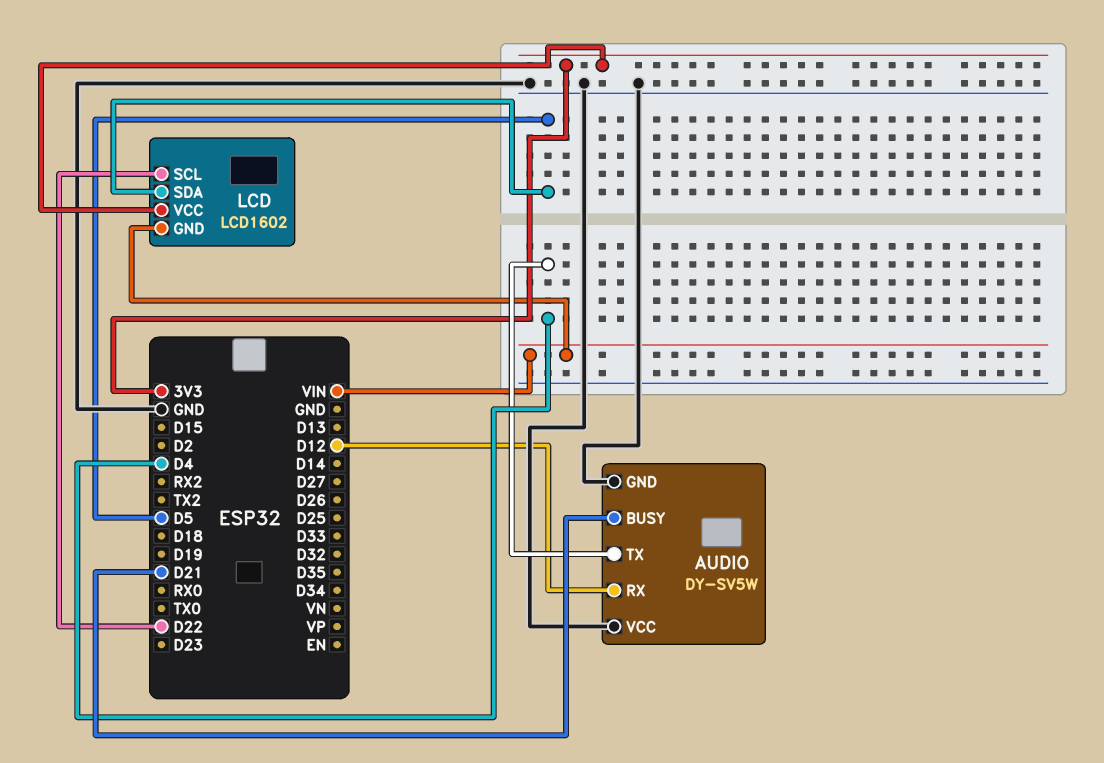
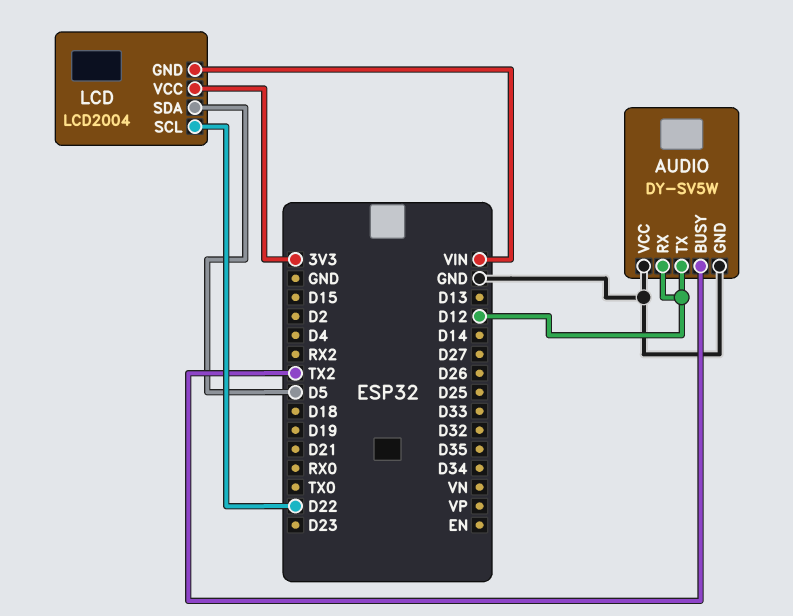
AUDIO pin BUSY: D21 -> TX2
AUDIO pin TX: D4 -> D12
LCD: LCD1602 -> LCD2004

